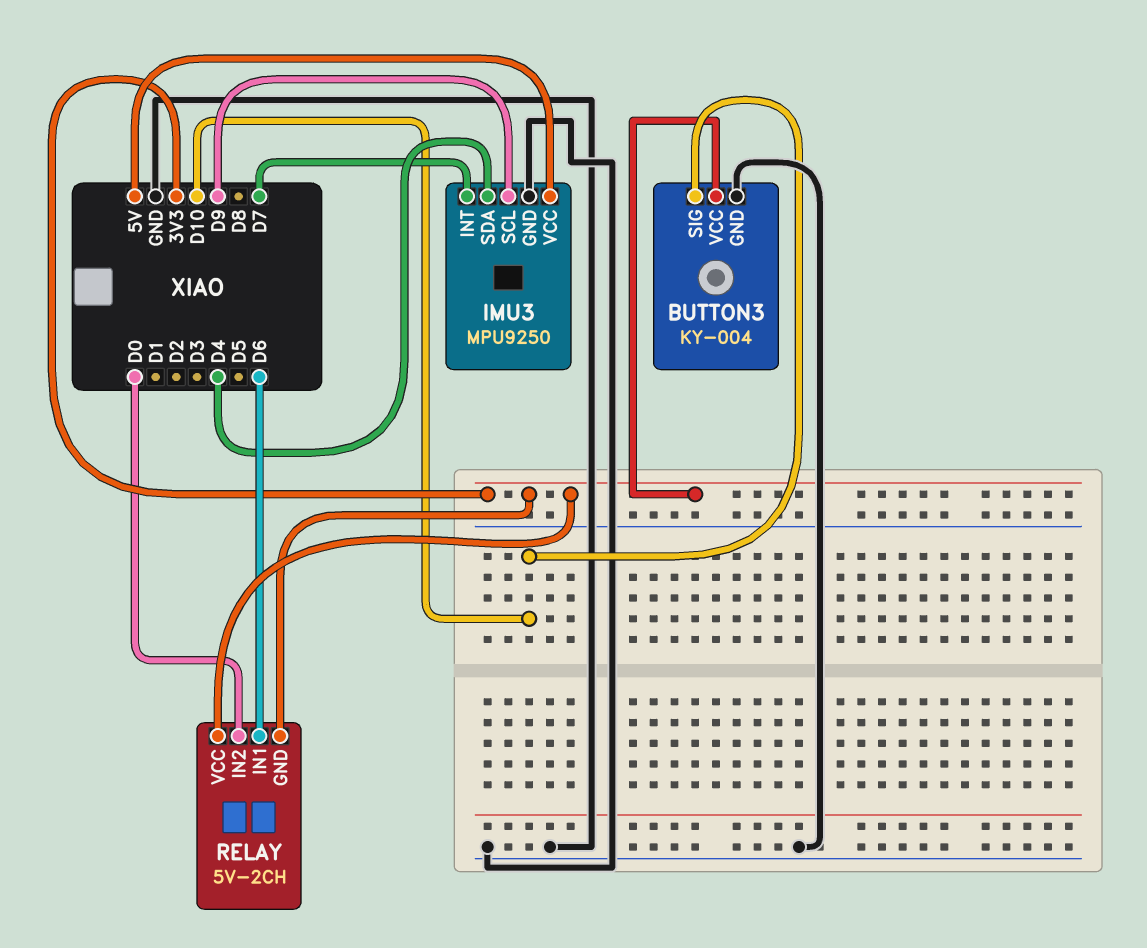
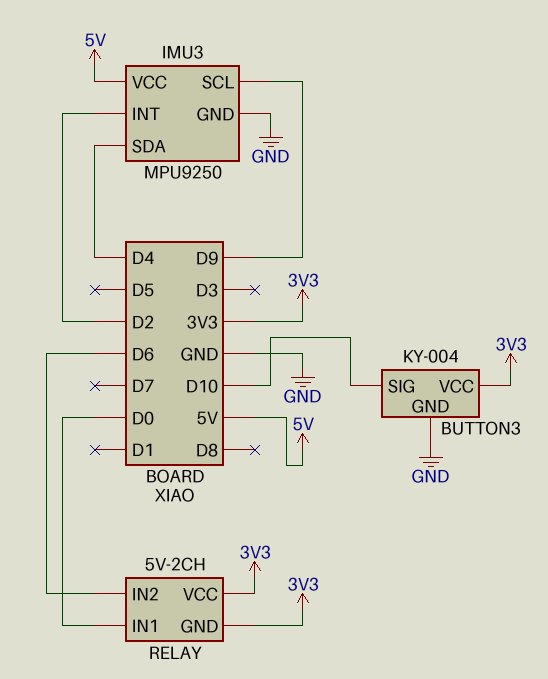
IMU3 pin INT: D7 -> D2
RELAY pin IN1: D6 -> D0
RELAY pin IN2: D0 -> D6

